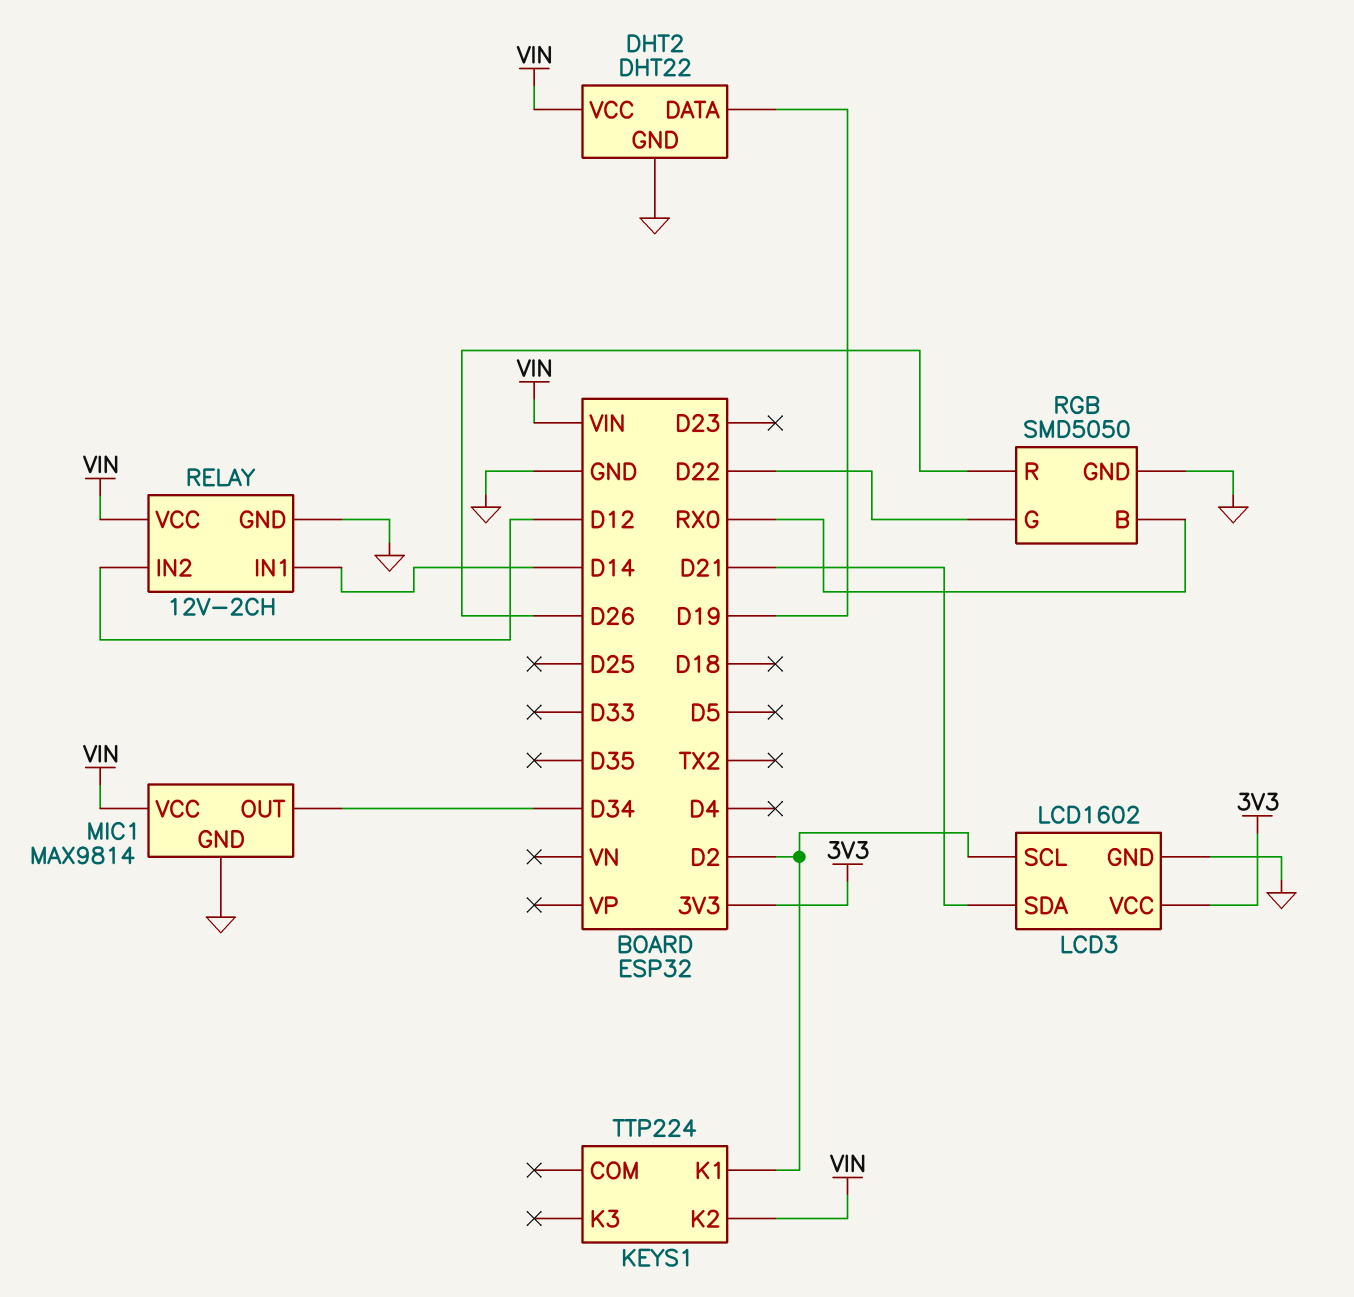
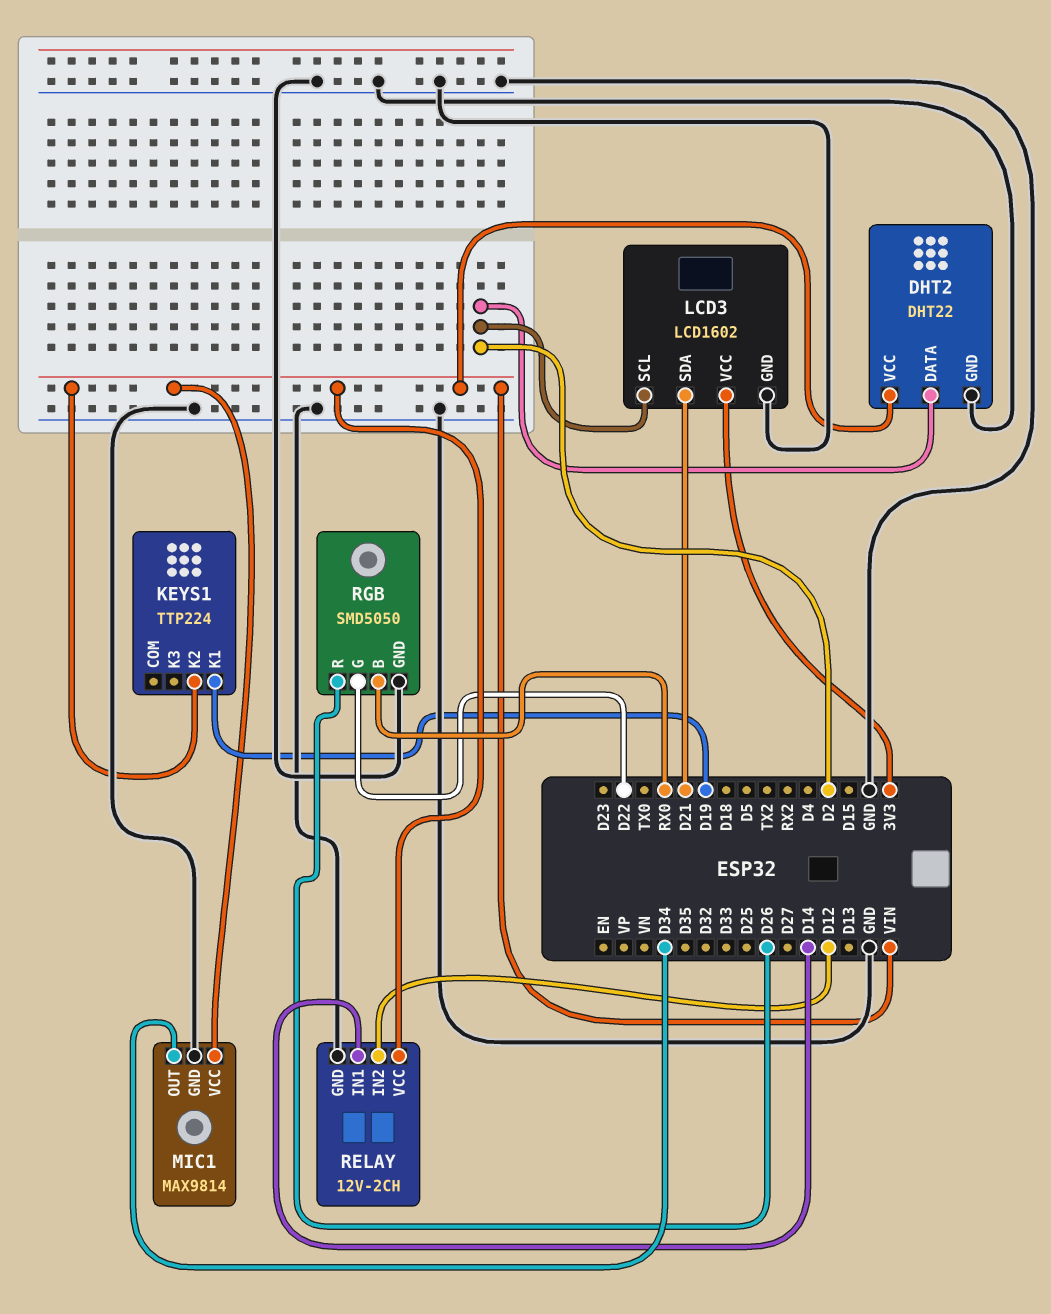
DHT2 pin DATA: D19 -> D2
KEYS1 pin K1: D2 -> D19

